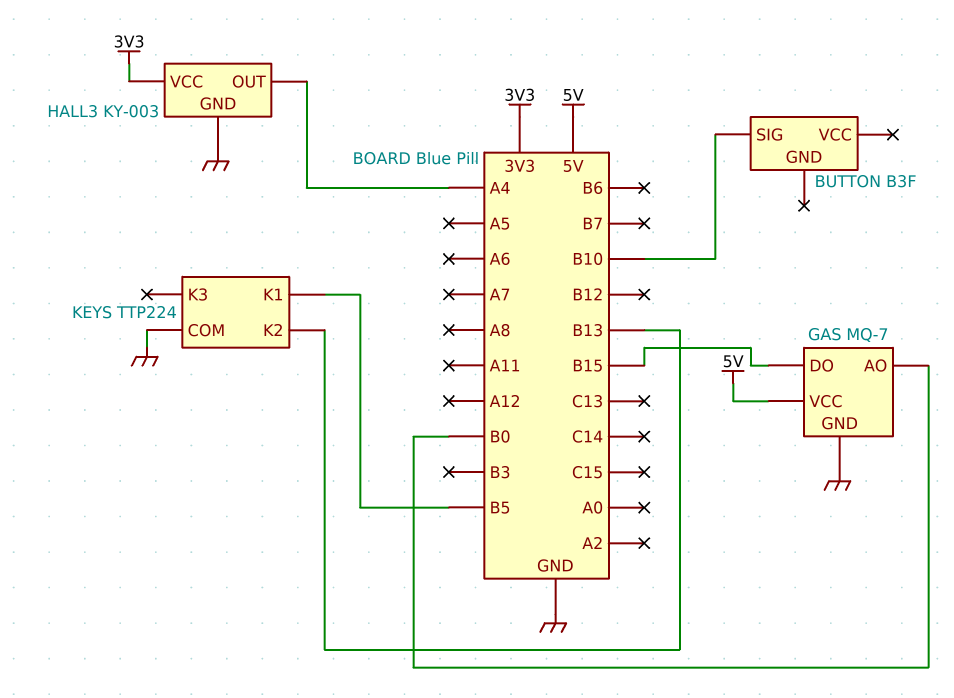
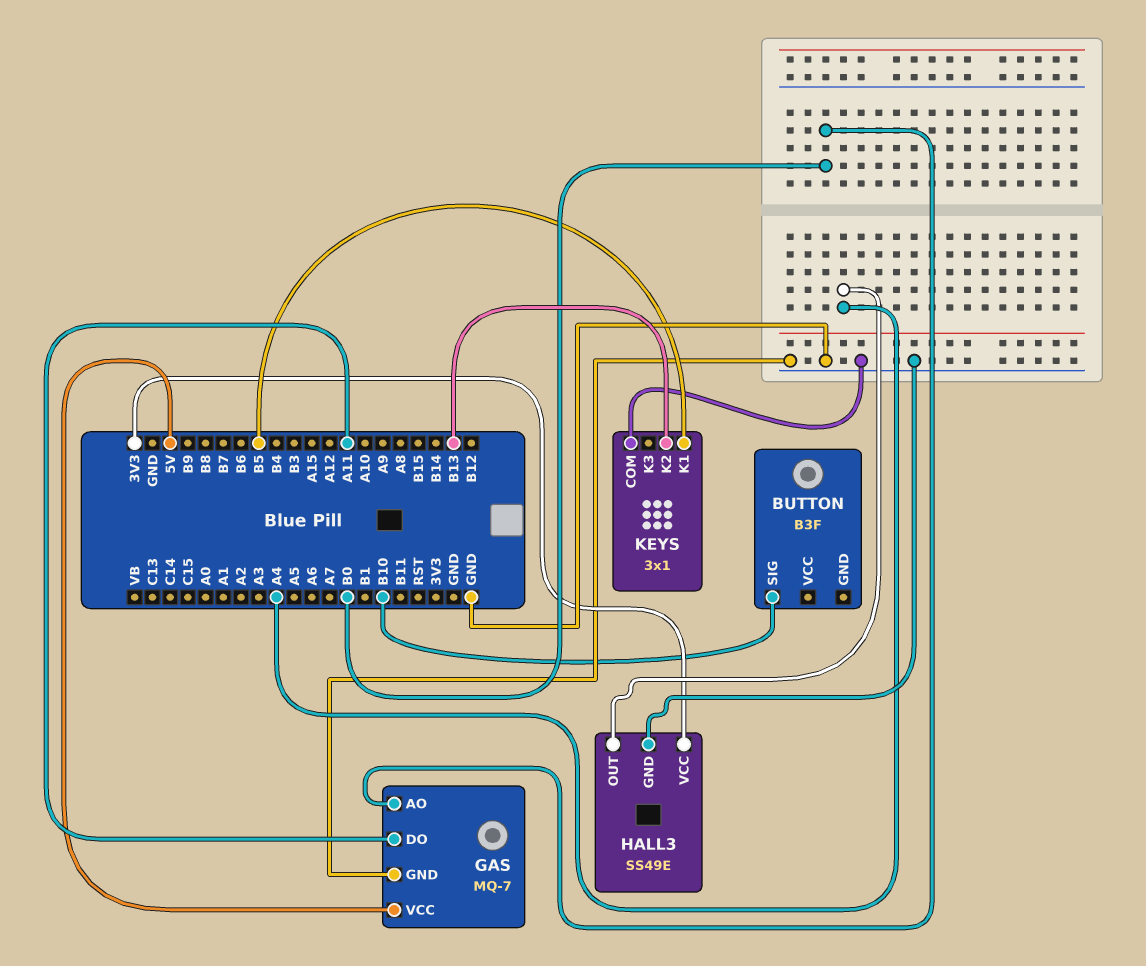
GAS pin DO: B15 -> A11
HALL3: KY-003 -> SS49E
KEYS: TTP224 -> 3x1

